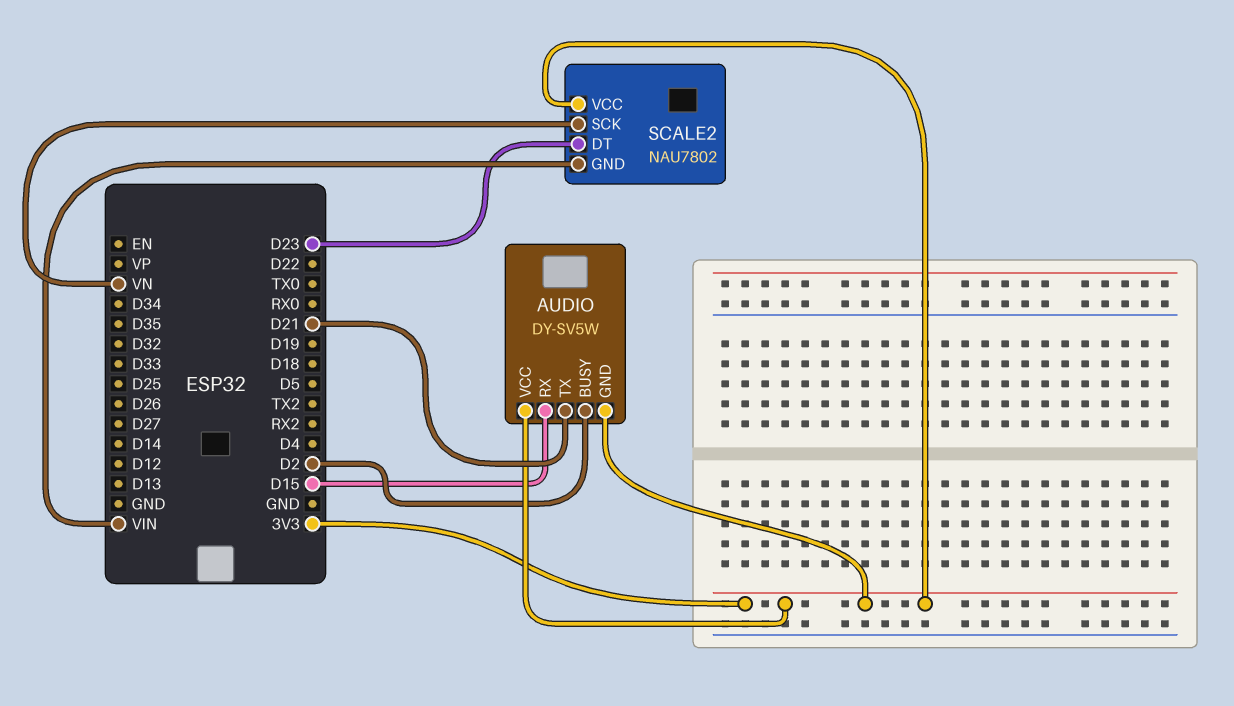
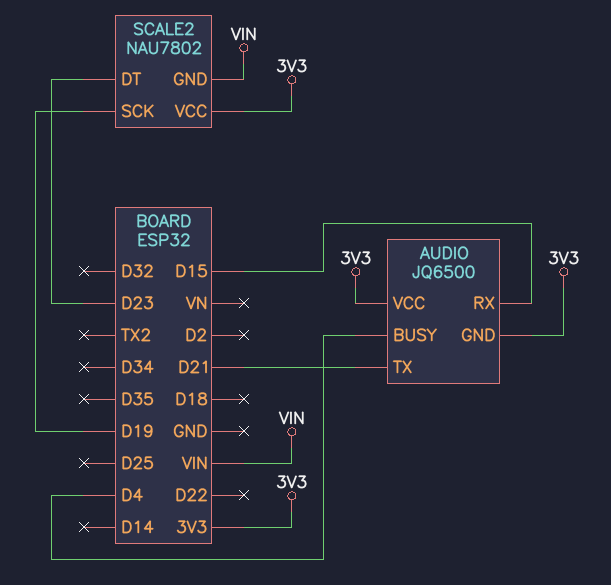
AUDIO: DY-SV5W -> JQ6500
AUDIO pin BUSY: D2 -> D4
SCALE2 pin SCK: VN -> D19

